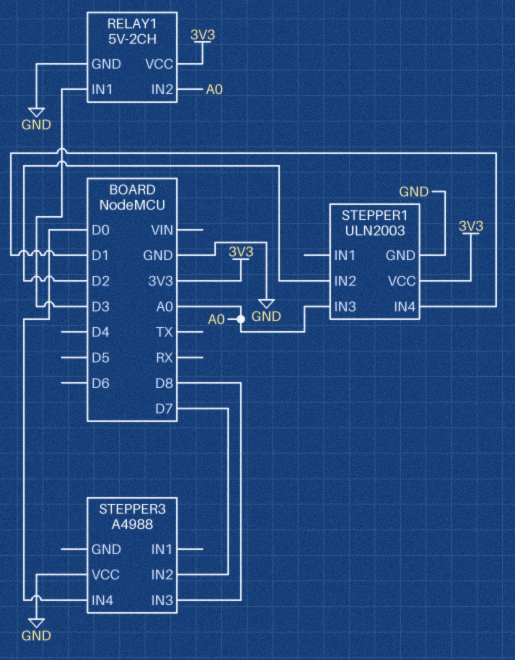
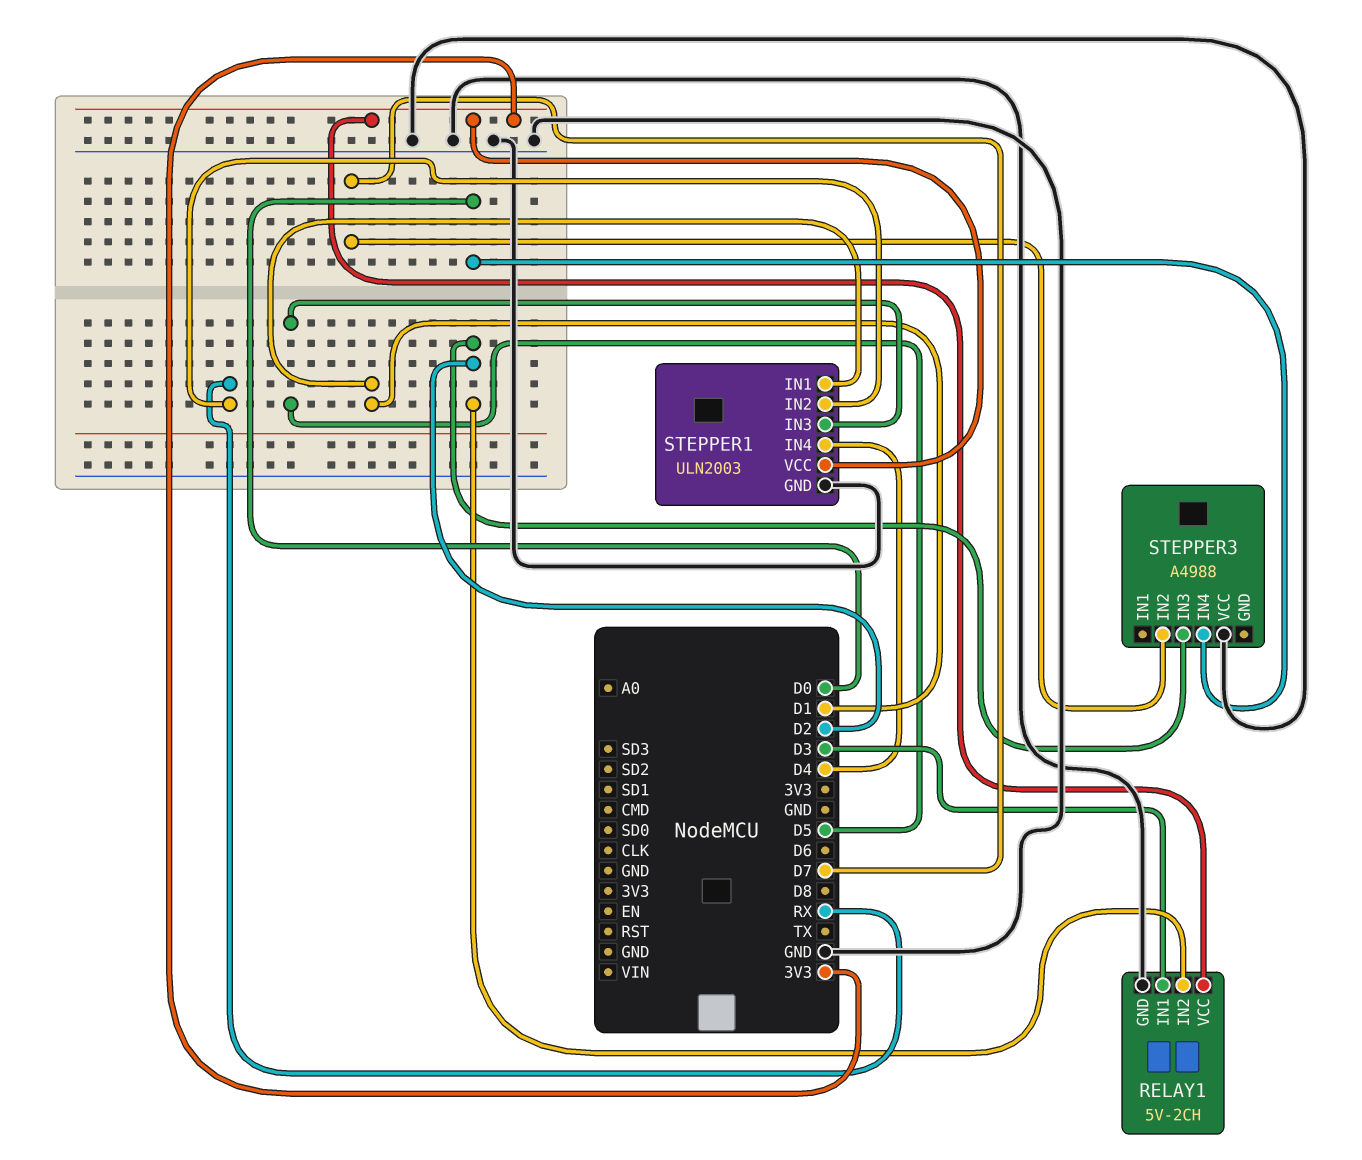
RELAY1 pin IN2: A0 -> D2
STEPPER1 pin IN1: none -> D1
STEPPER1 pin IN2: D2 -> RX
STEPPER1 pin IN3: A0 -> D5
STEPPER1 pin IN4: D1 -> D4
STEPPER3 pin IN3: D8 -> D2

